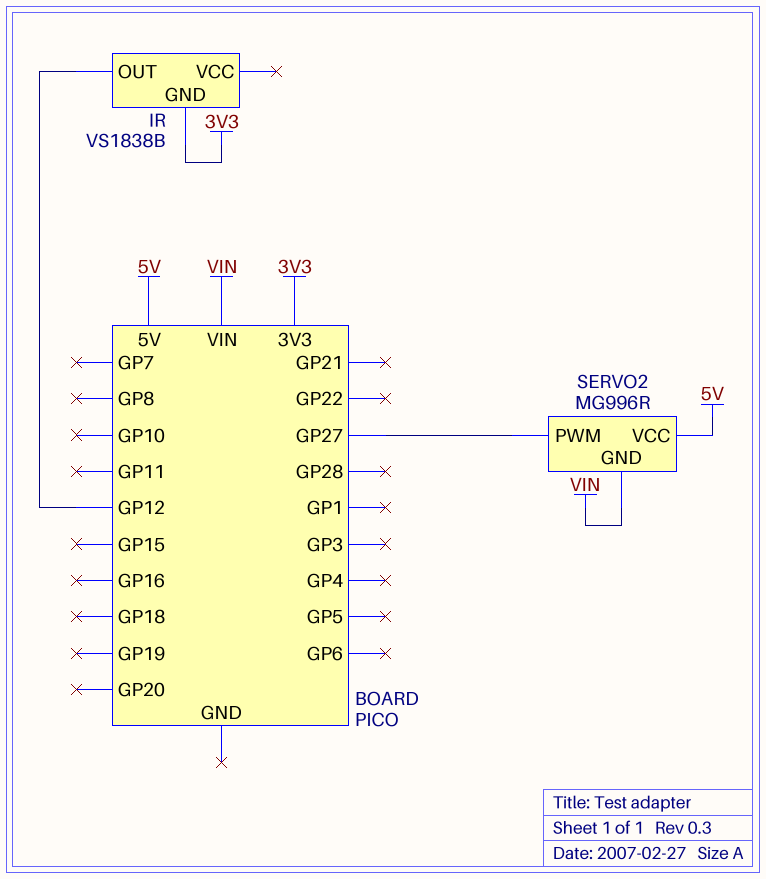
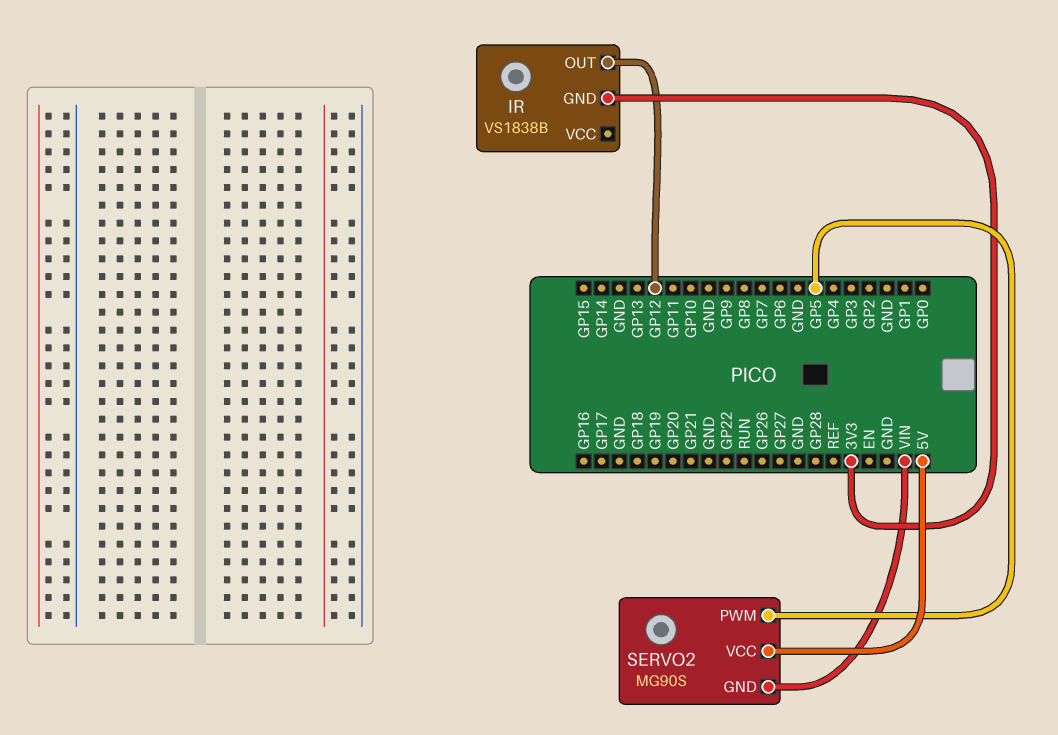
SERVO2: MG996R -> MG90S
SERVO2 pin PWM: GP27 -> GP5

